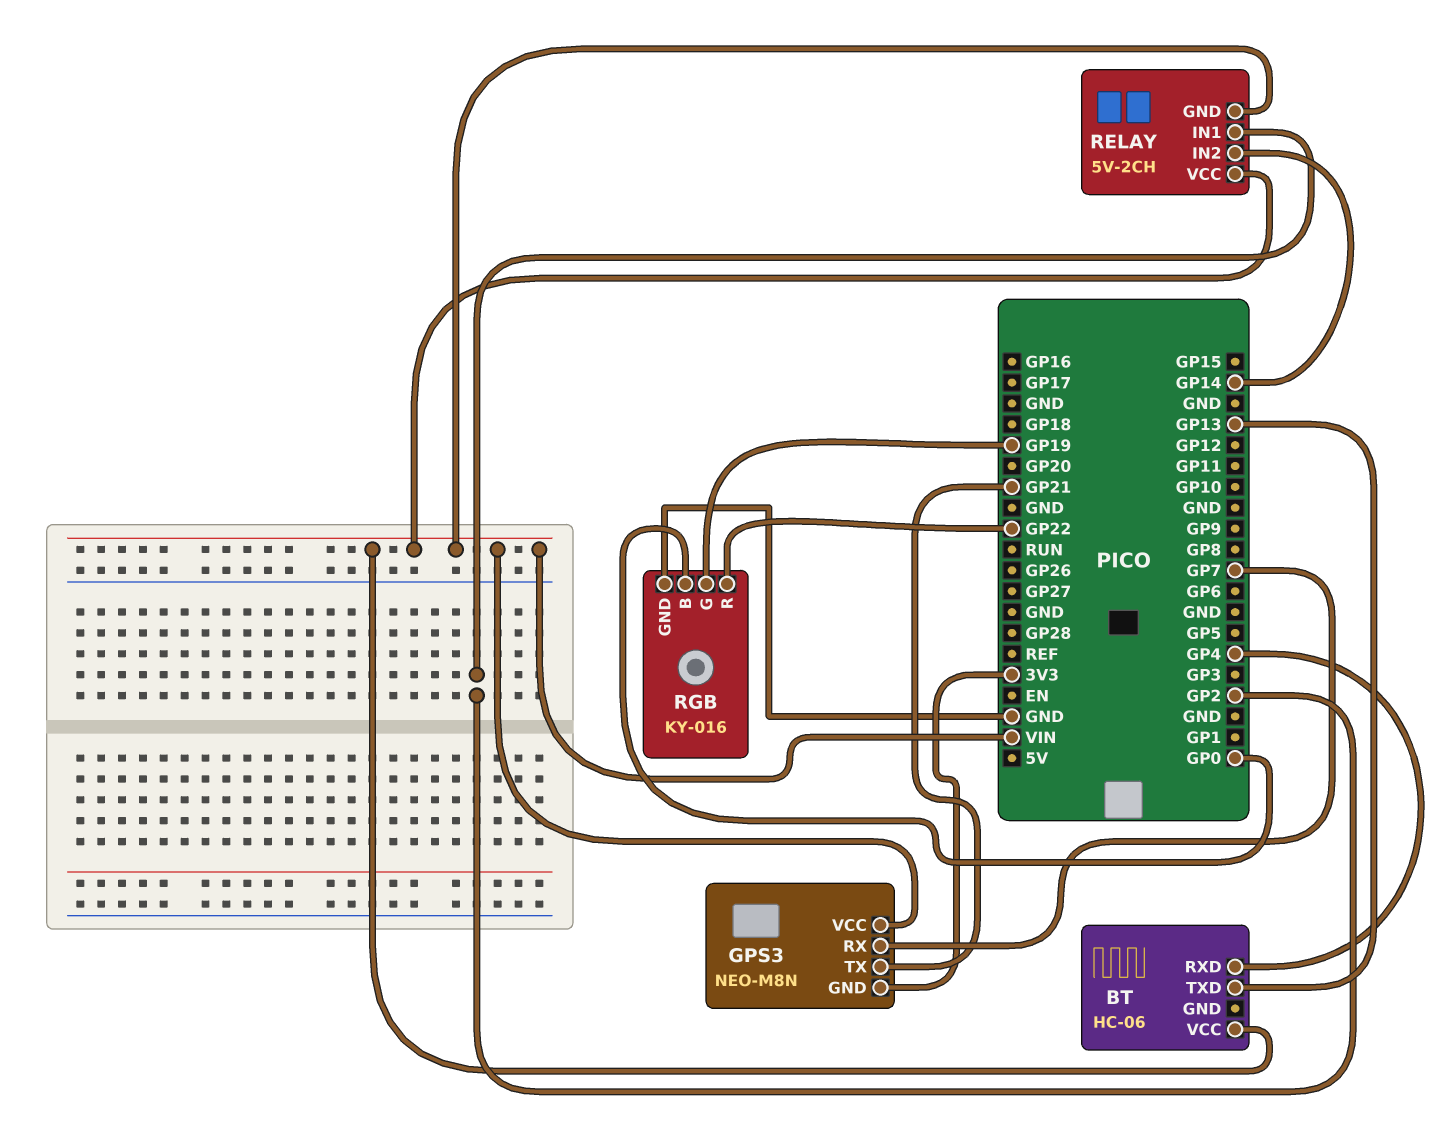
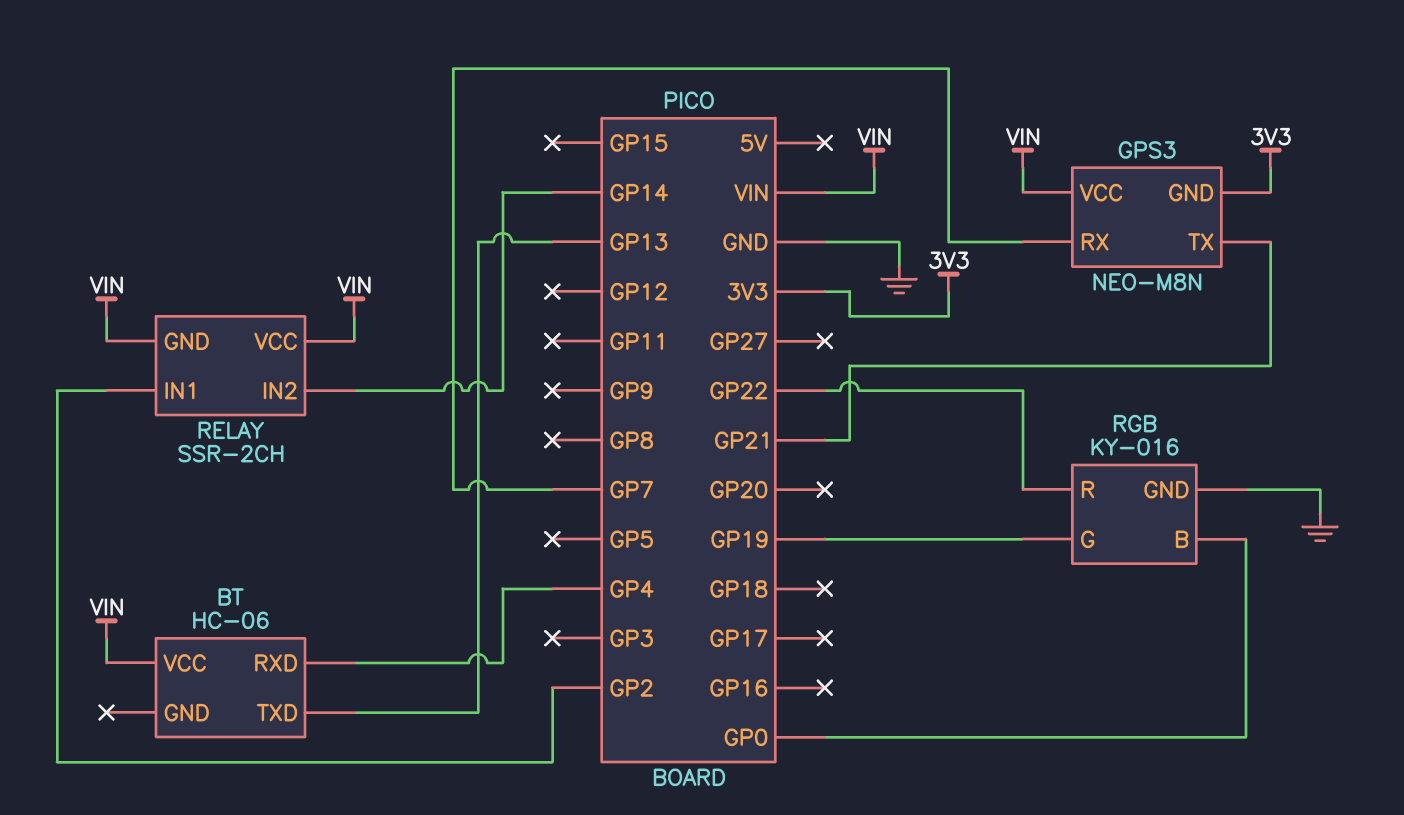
RELAY: 5V-2CH -> SSR-2CH

